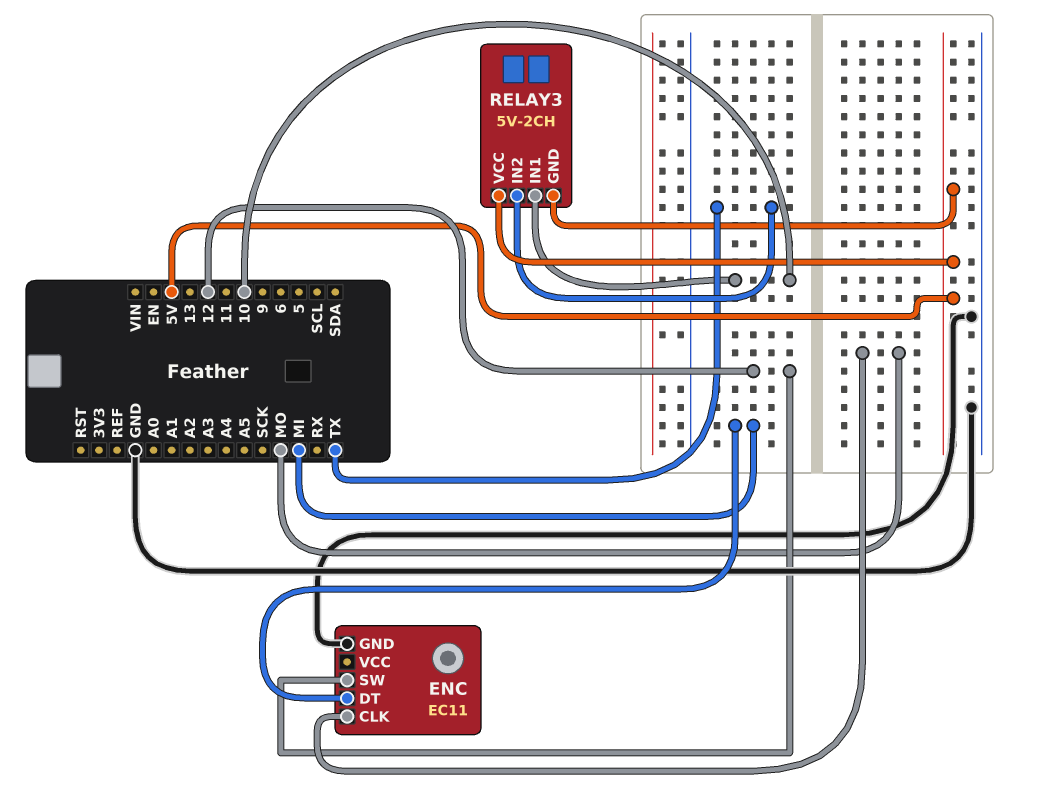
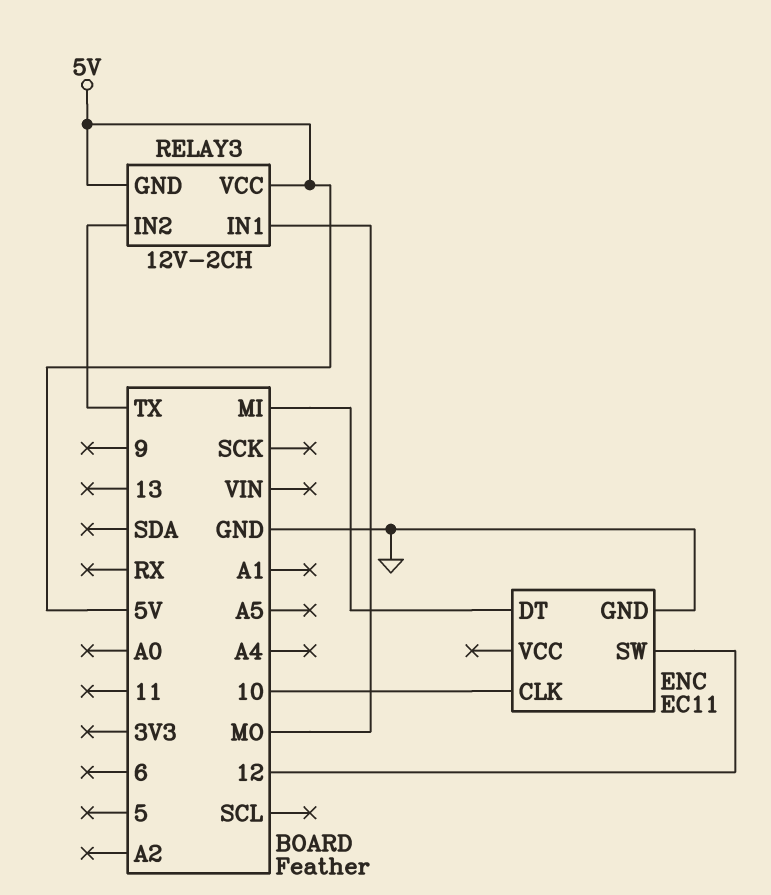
ENC pin CLK: MO -> 10
RELAY3: 5V-2CH -> 12V-2CH
RELAY3 pin IN1: 10 -> MO

